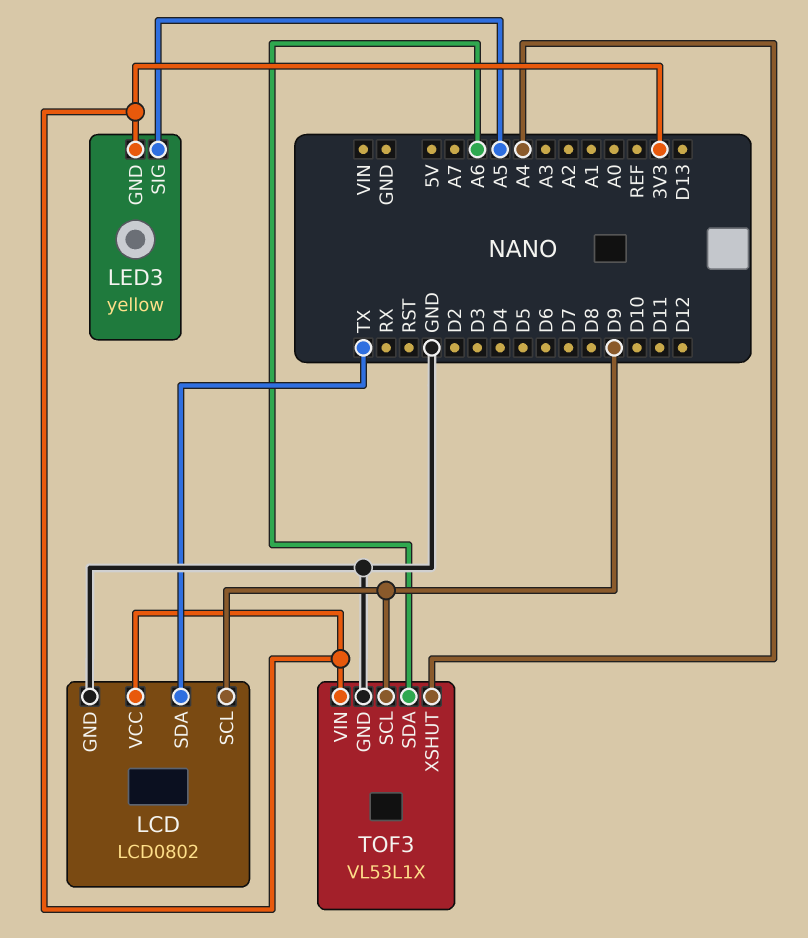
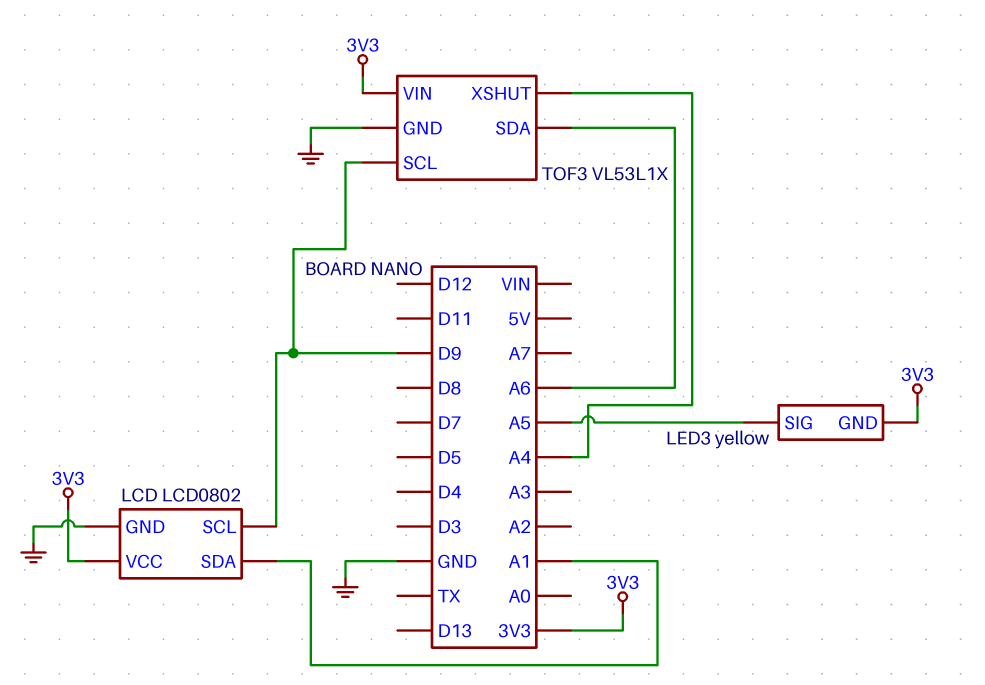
LCD pin SDA: TX -> A1

